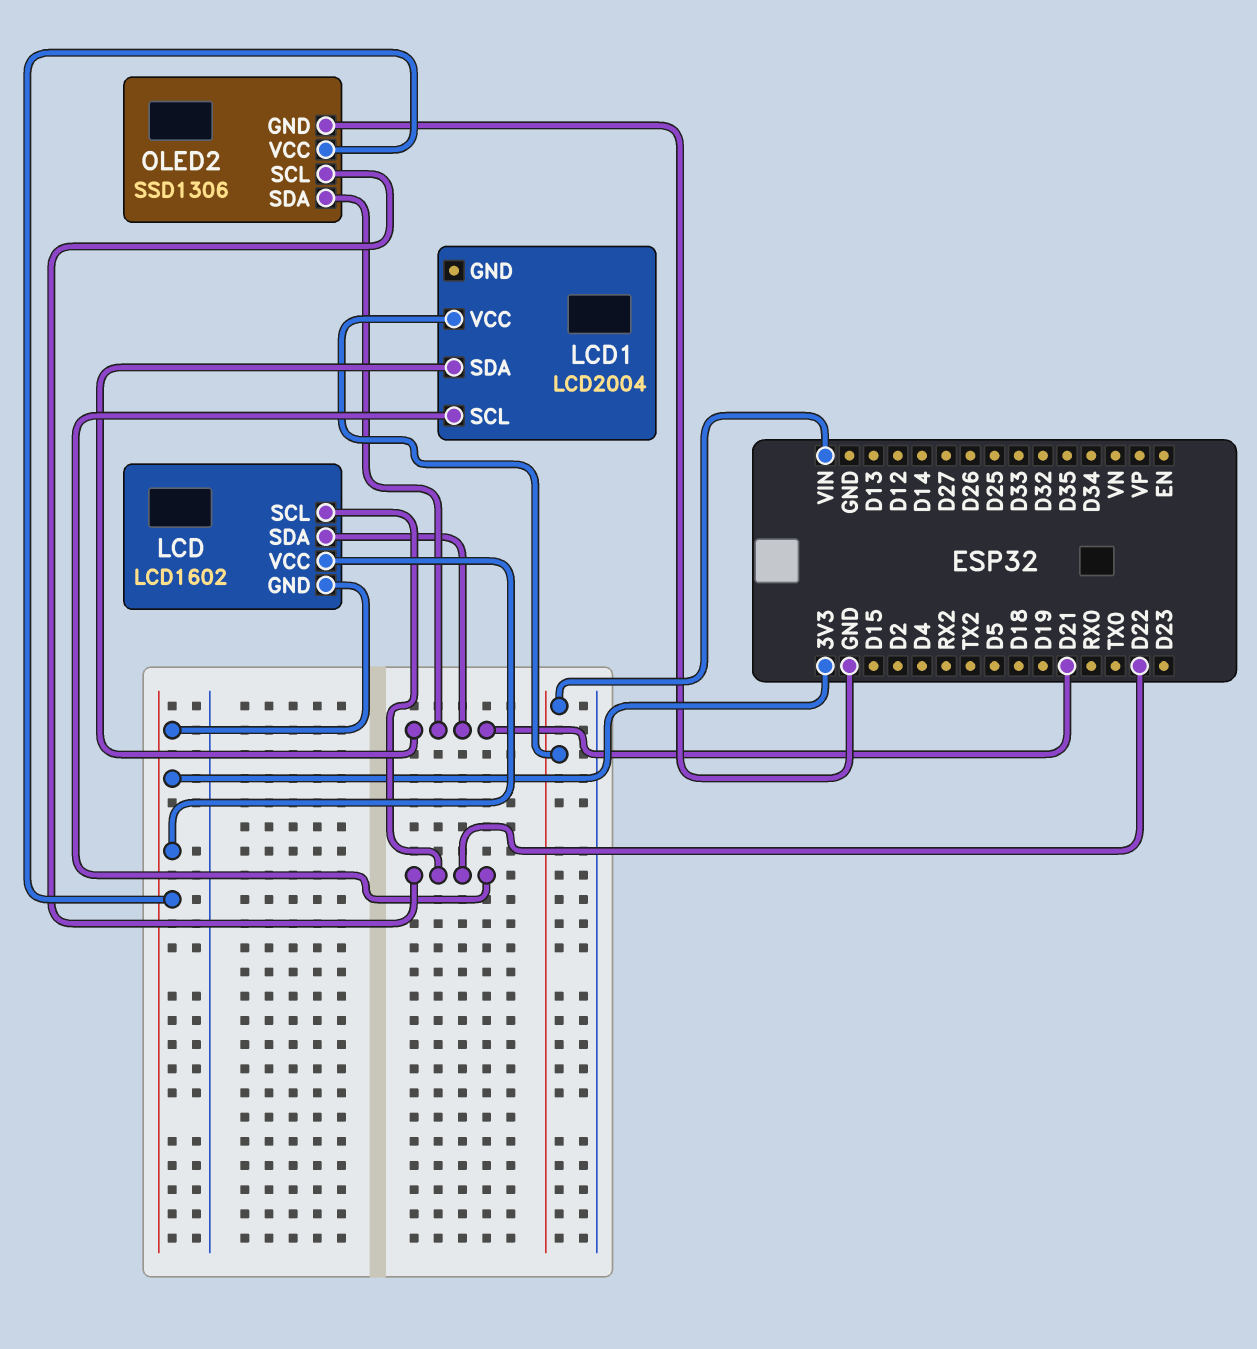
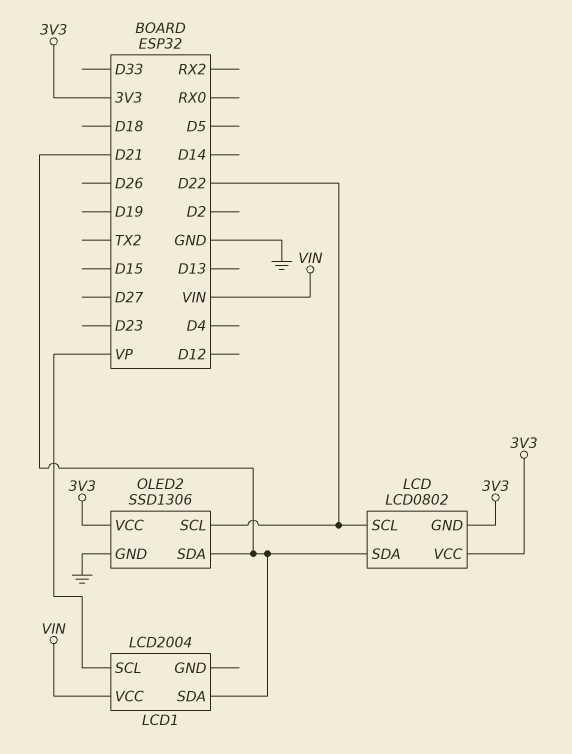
LCD: LCD1602 -> LCD0802
LCD1 pin SCL: D22 -> VP

